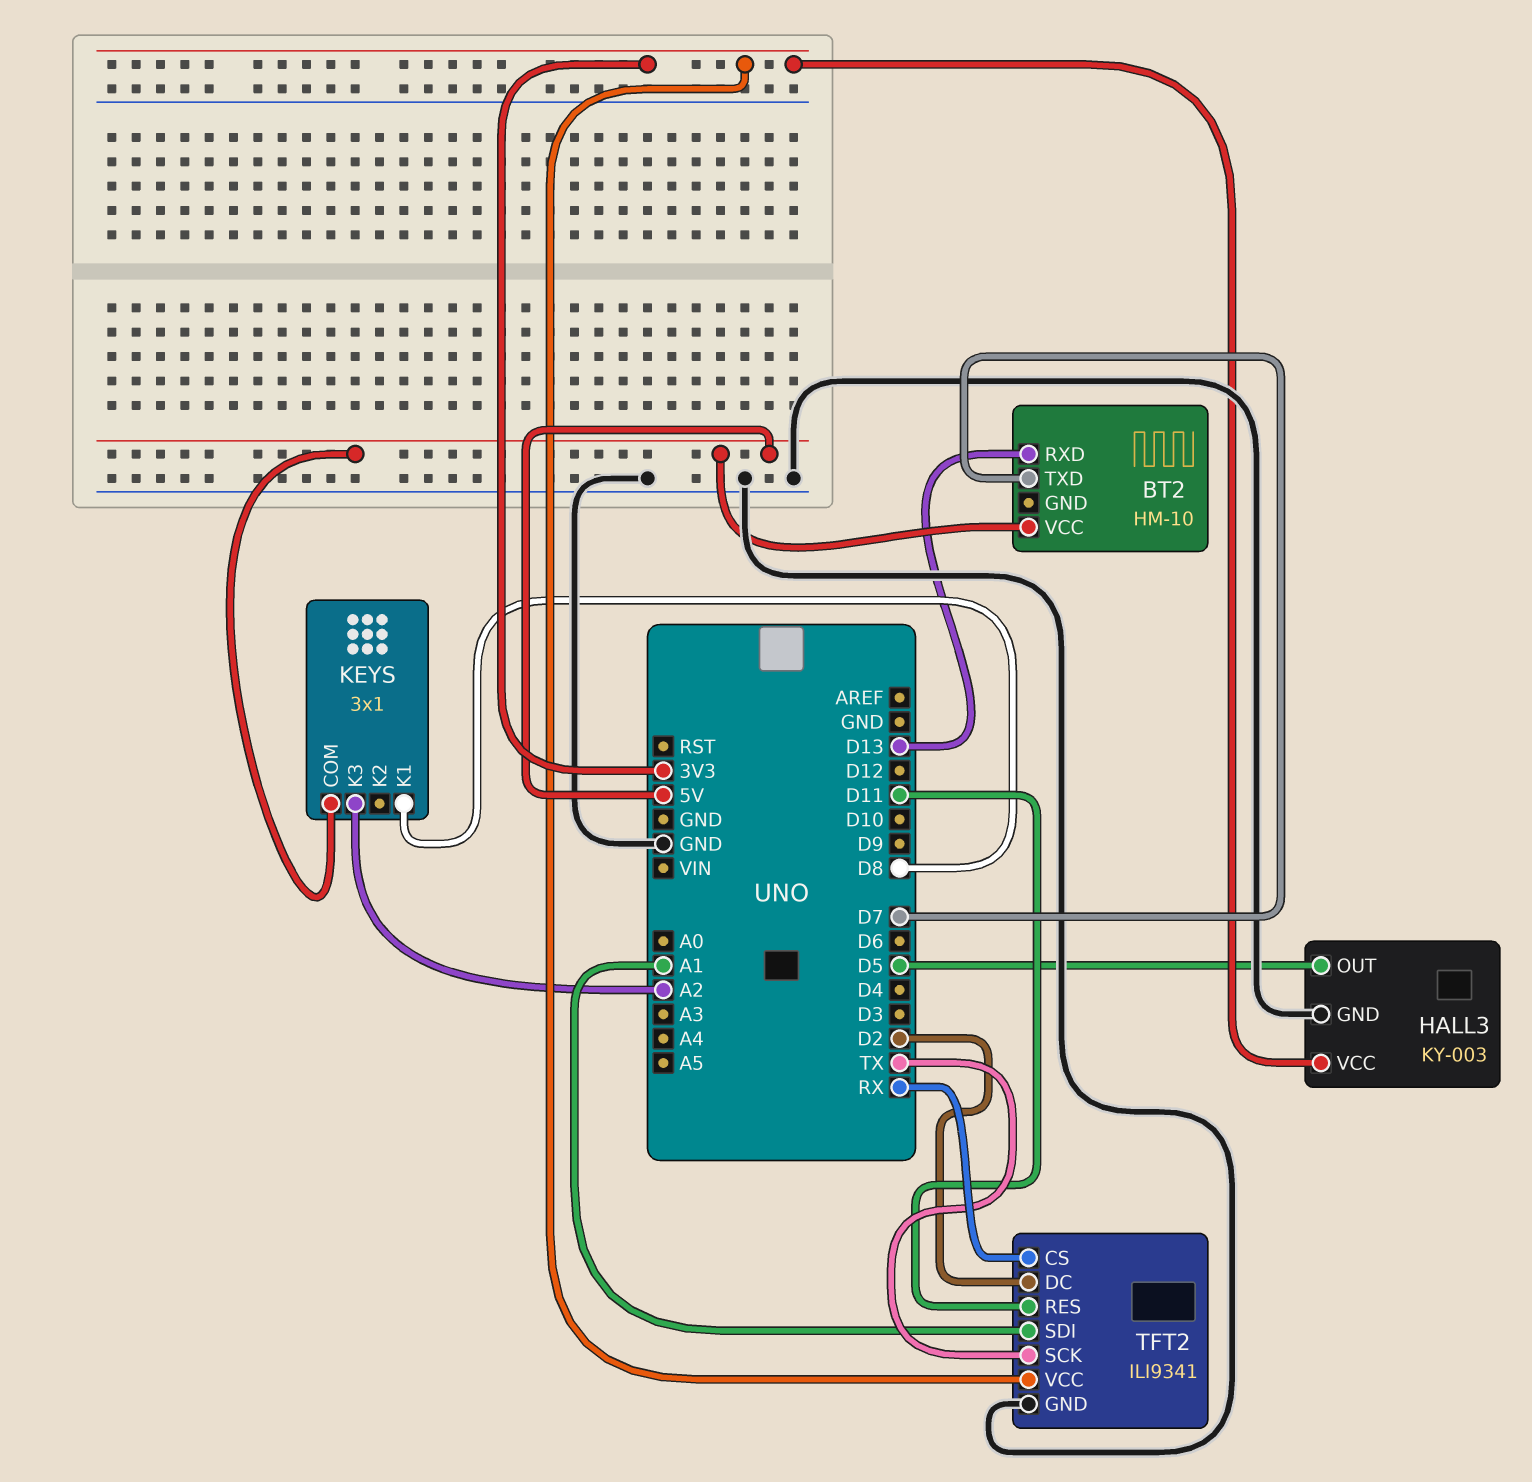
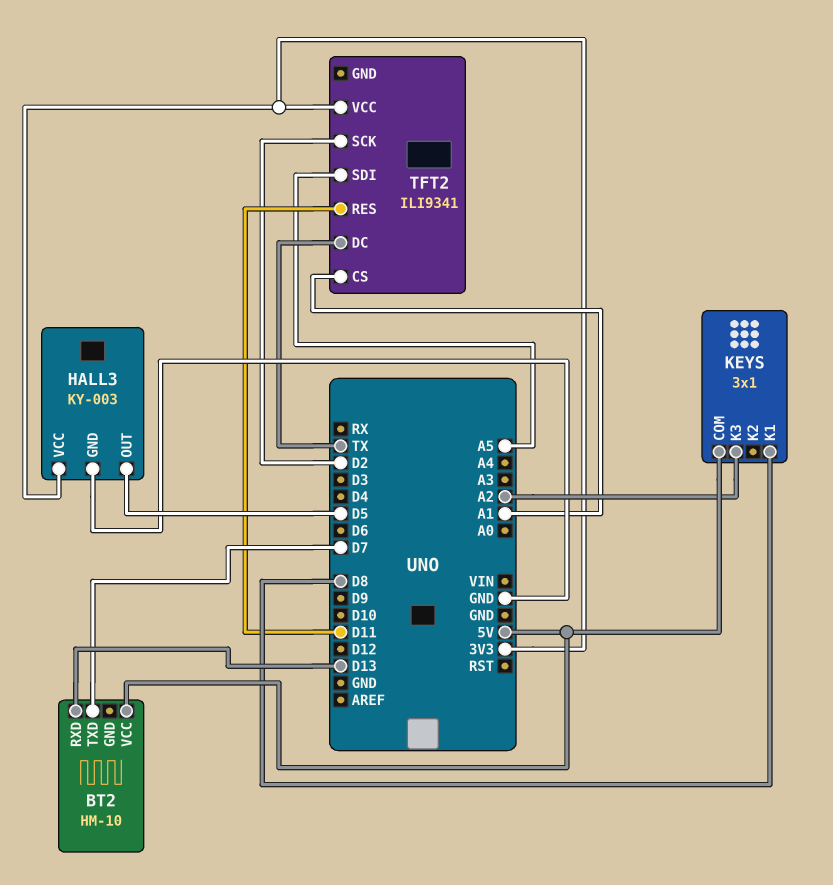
TFT2 pin CS: RX -> A1
TFT2 pin DC: D2 -> TX
TFT2 pin GND: GND -> none
TFT2 pin SCK: TX -> D2
TFT2 pin SDI: A1 -> A5

